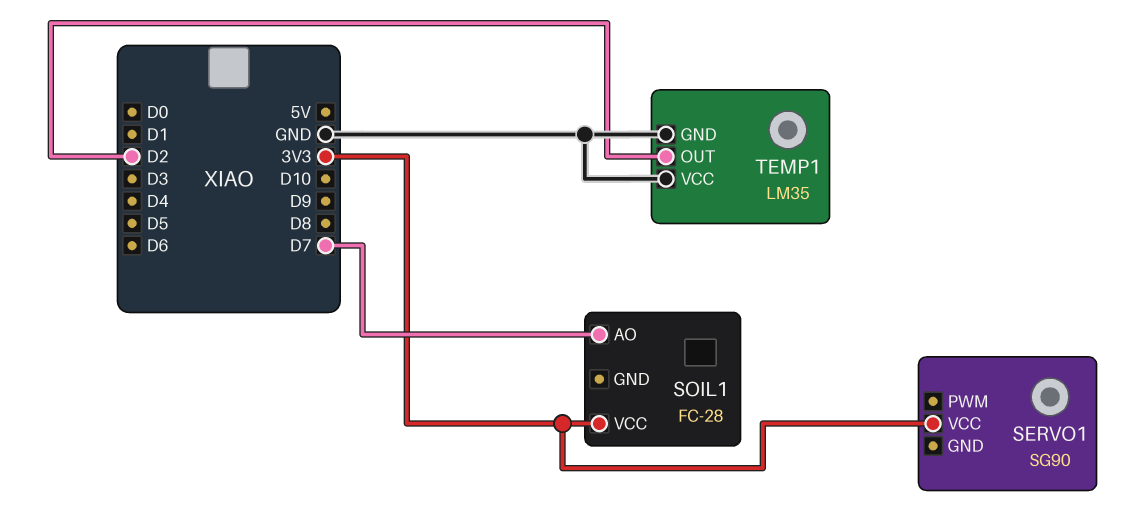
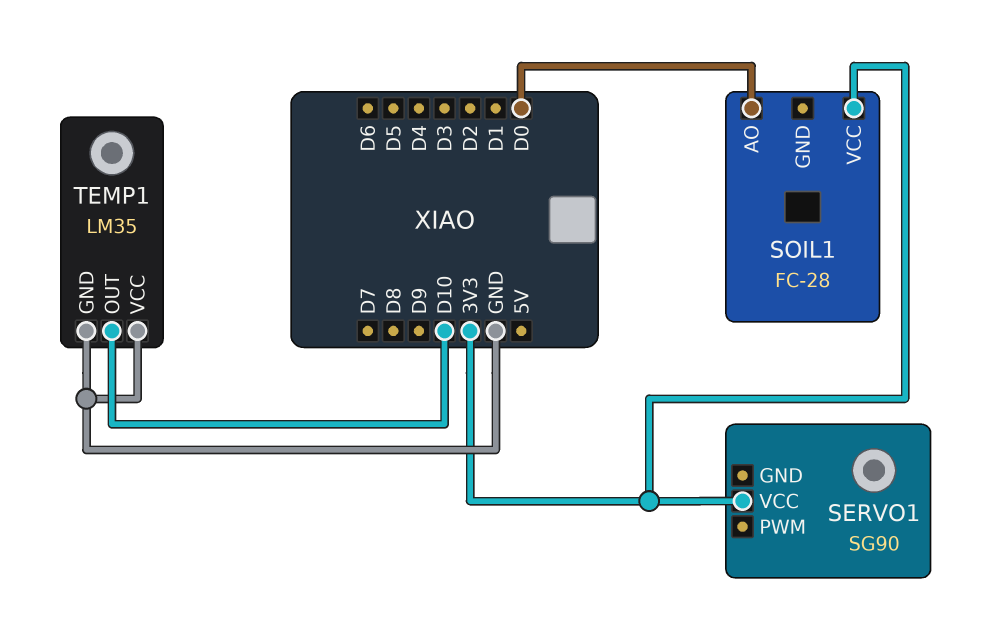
SOIL1 pin AO: D7 -> D0
TEMP1 pin OUT: D2 -> D10

